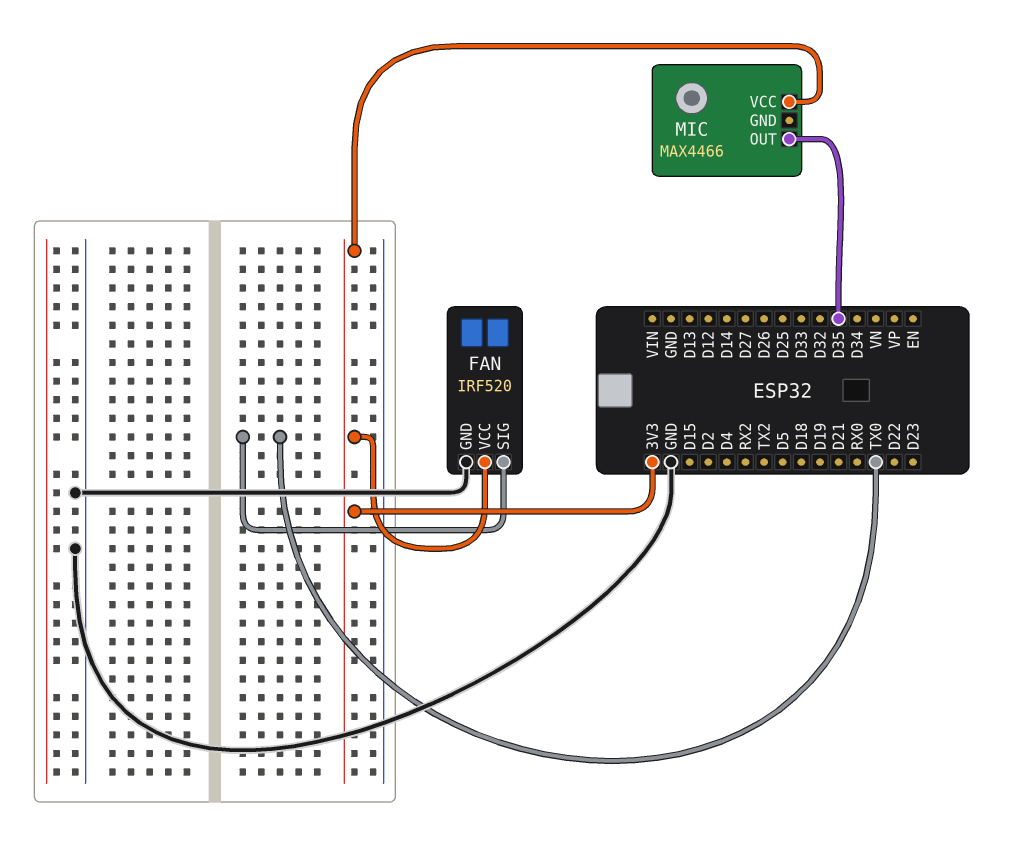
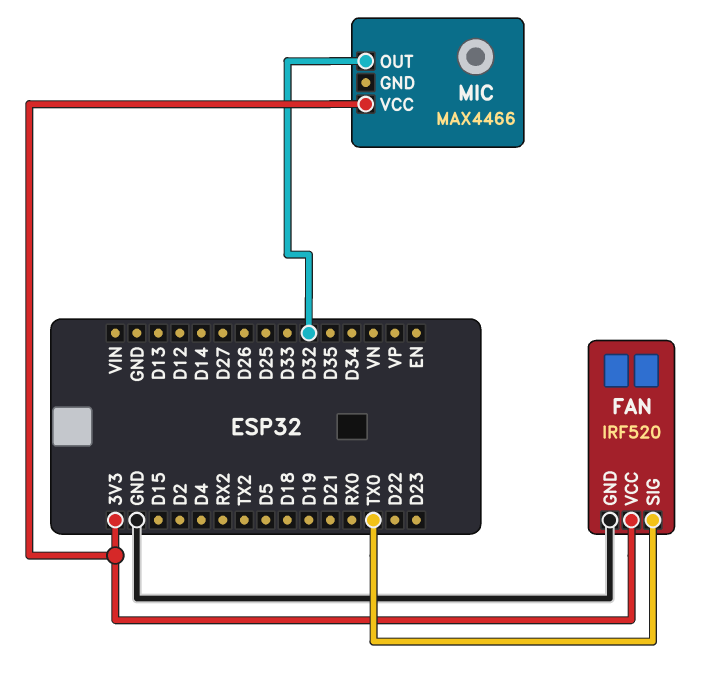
MIC pin OUT: D35 -> D32

